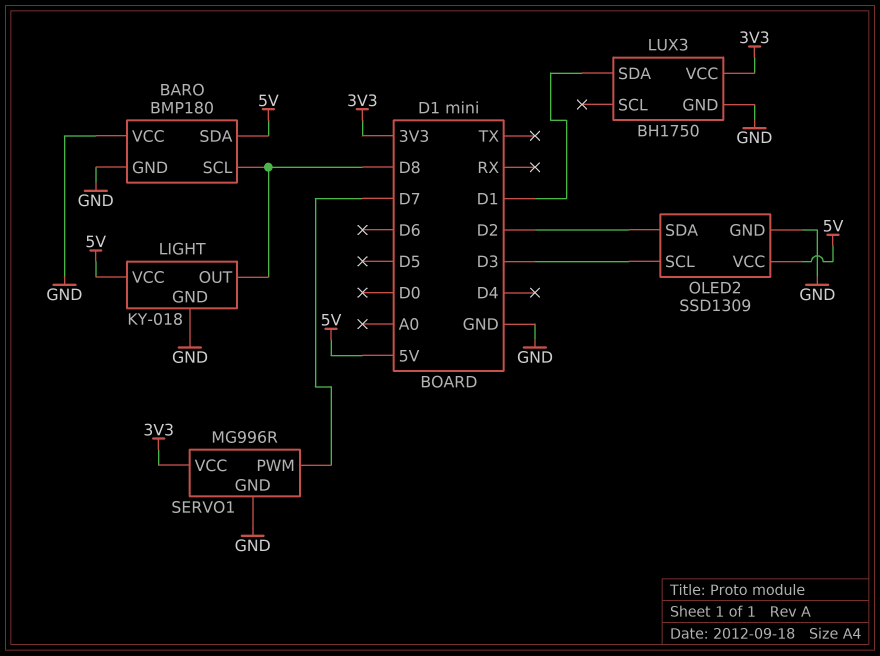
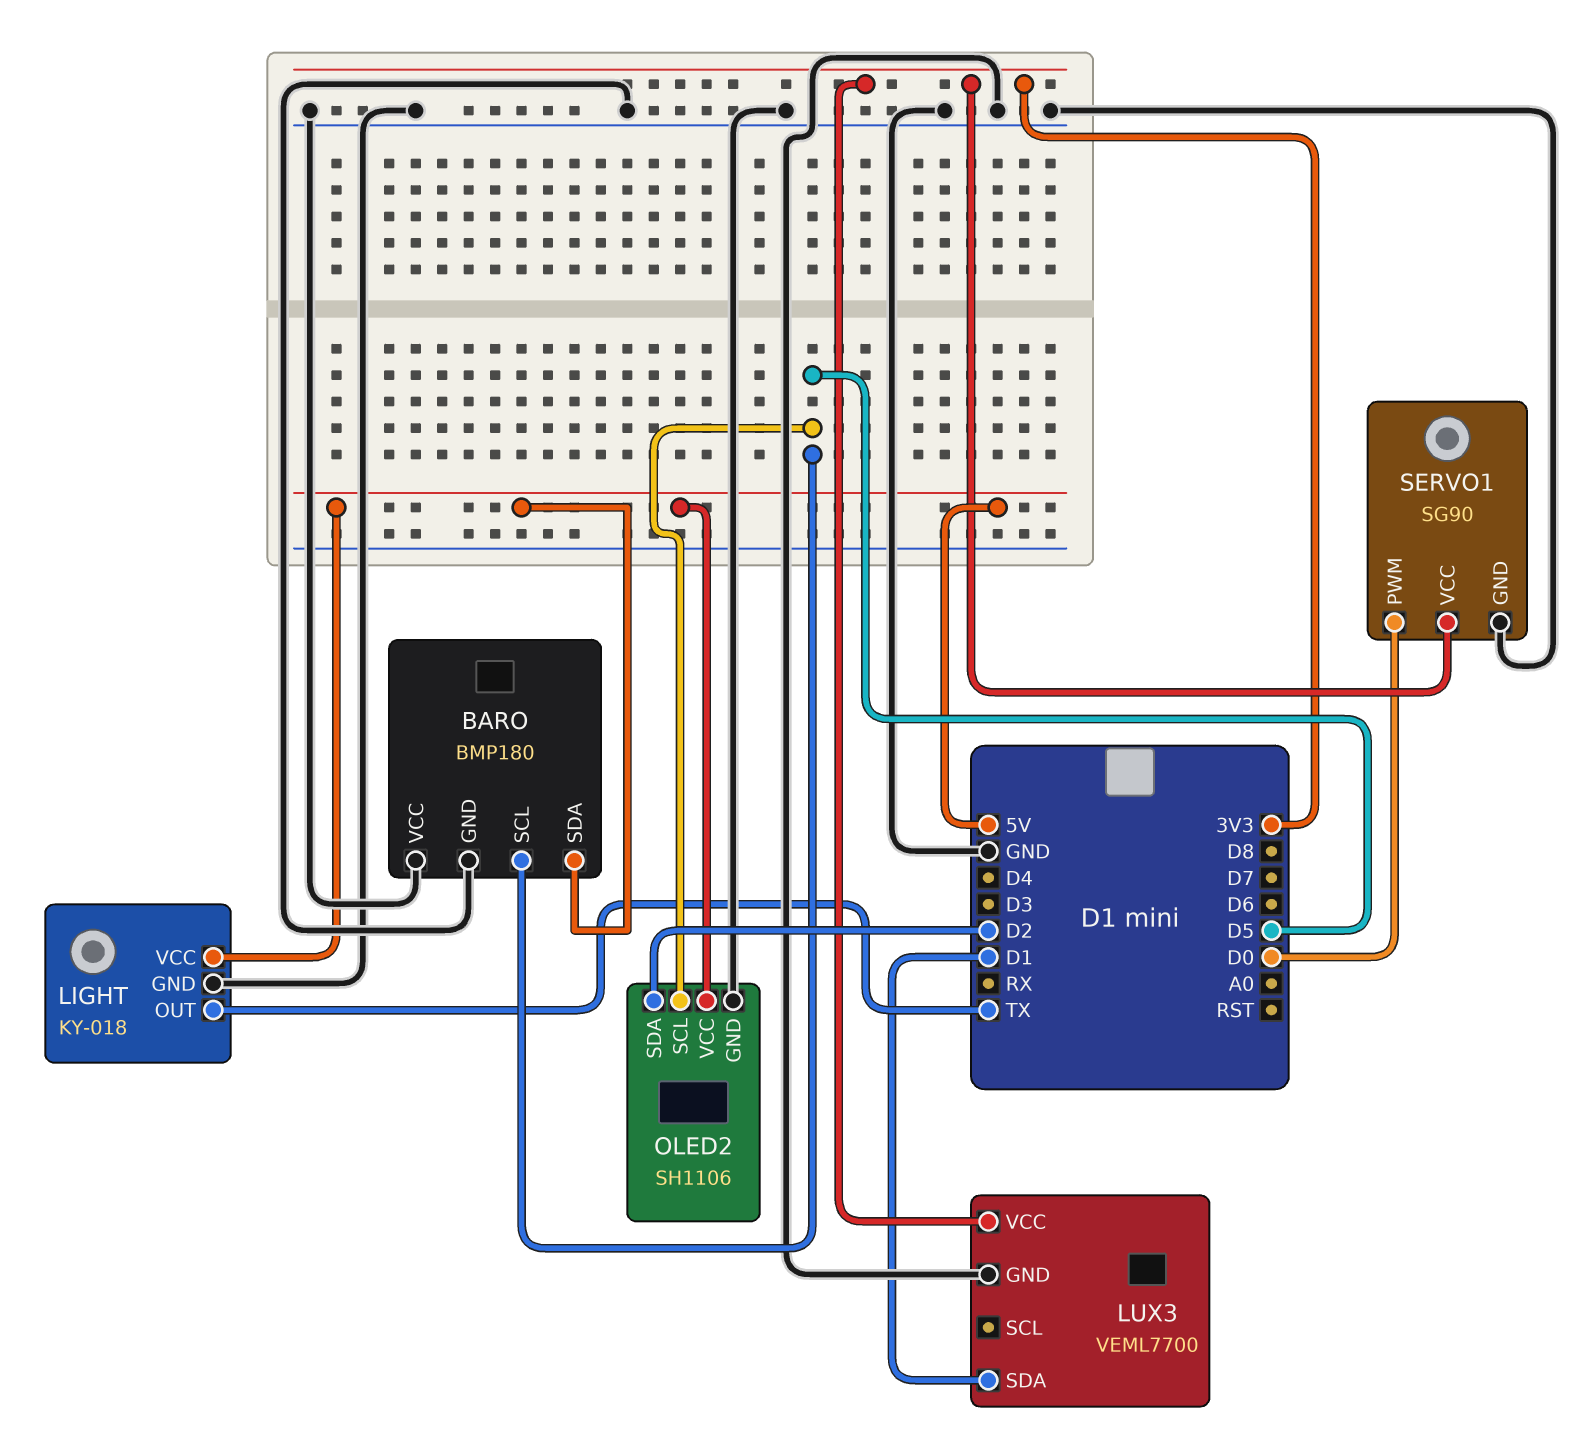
BARO pin SCL: D8 -> D5
LIGHT pin OUT: D8 -> TX
LUX3: BH1750 -> VEML7700
OLED2: SSD1309 -> SH1106
OLED2 pin SCL: D3 -> D5
SERVO1: MG996R -> SG90
SERVO1 pin PWM: D7 -> D0

